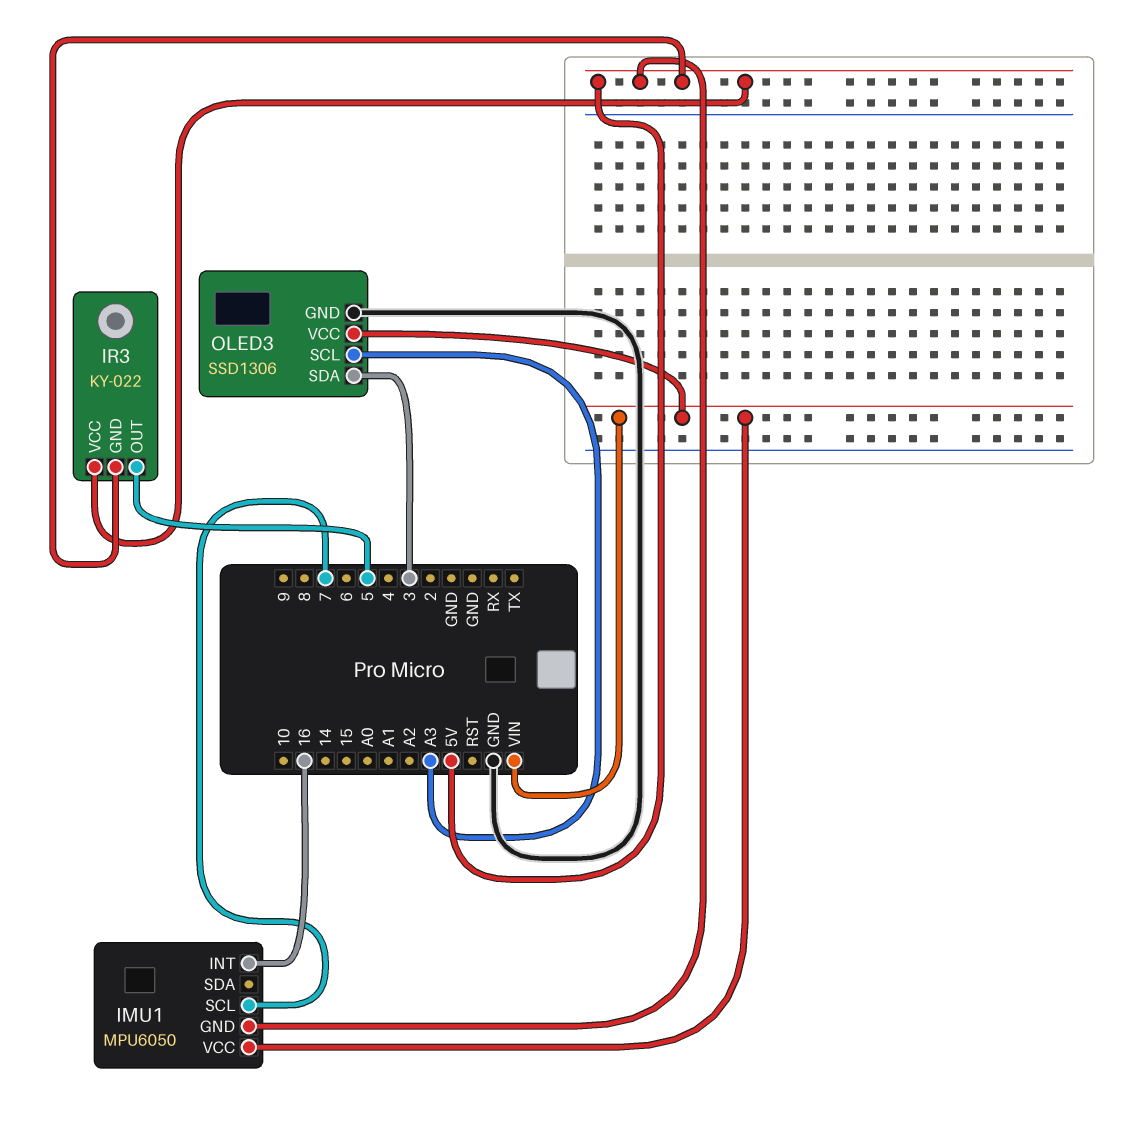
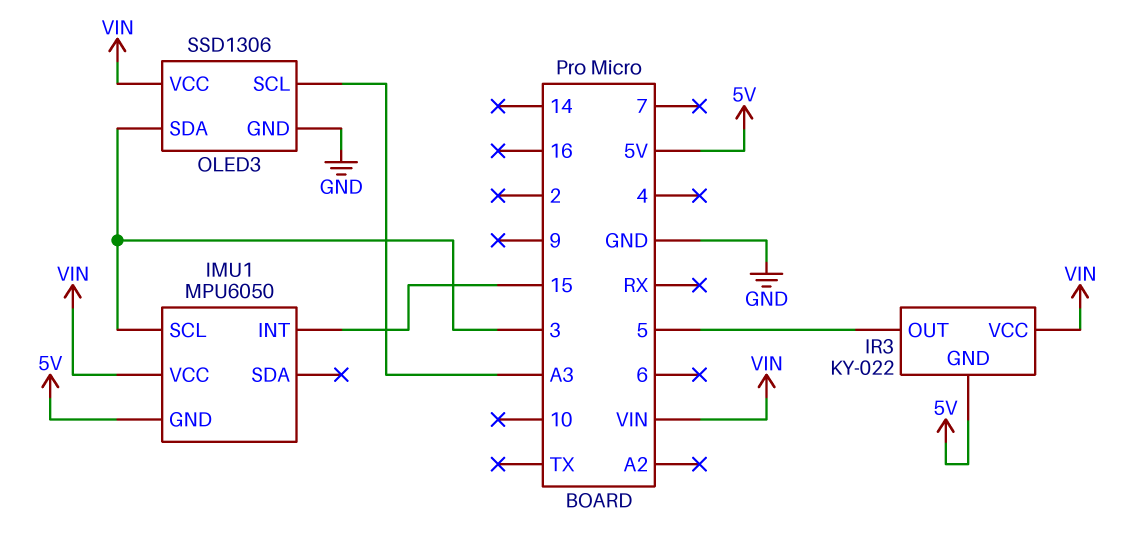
IMU1 pin INT: 16 -> 15
IMU1 pin SCL: 7 -> 3
IR3 pin VCC: 5V -> VIN

